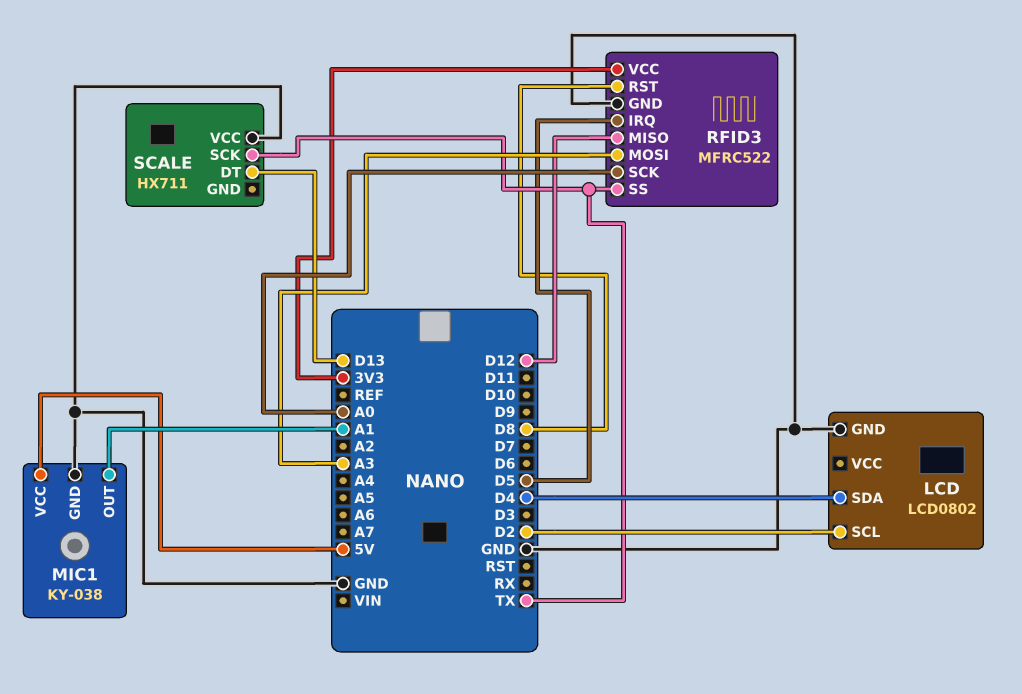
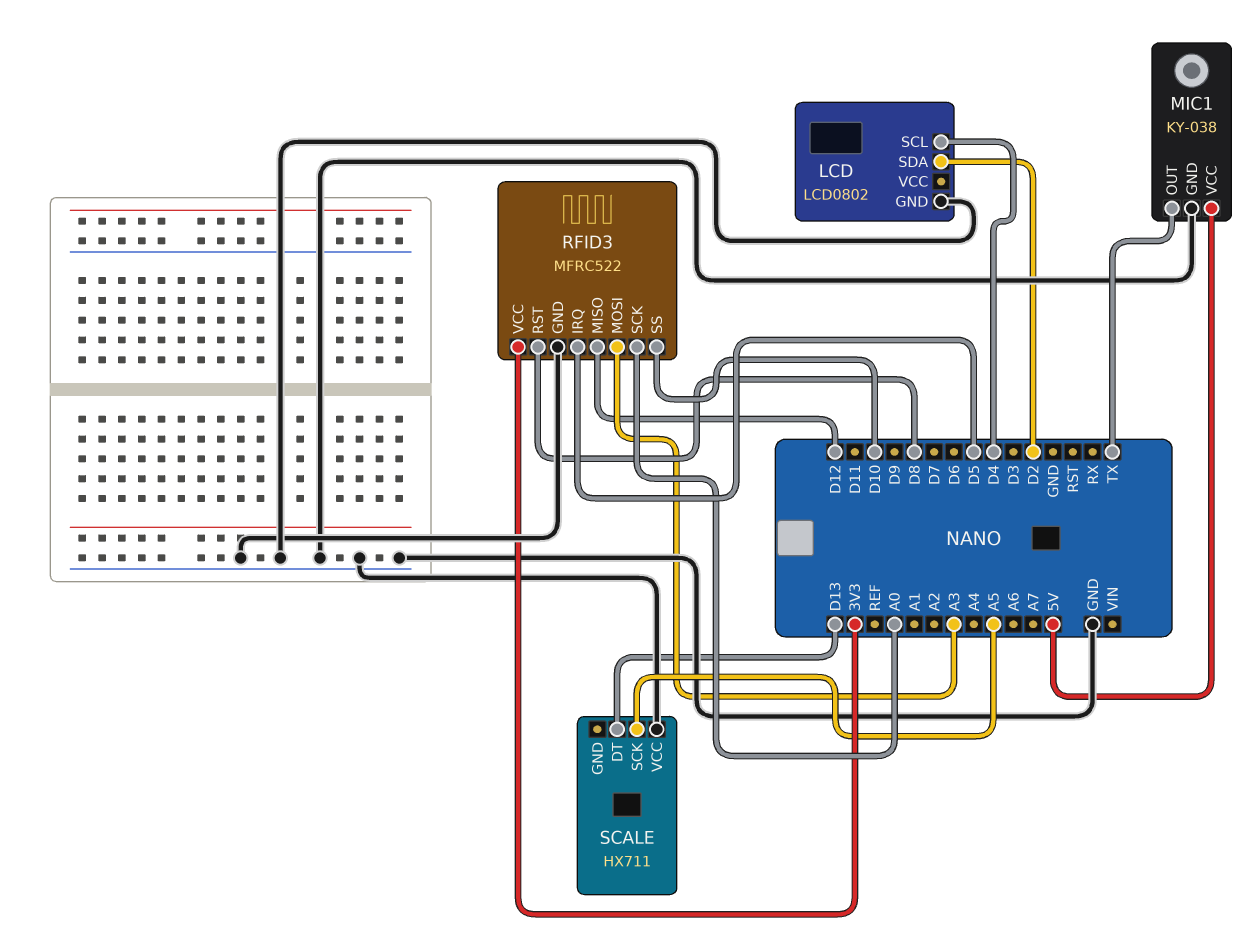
LCD pin SCL: D2 -> D4
LCD pin SDA: D4 -> D2
MIC1 pin OUT: A1 -> TX
RFID3 pin SS: TX -> D10
SCALE pin SCK: TX -> A5

